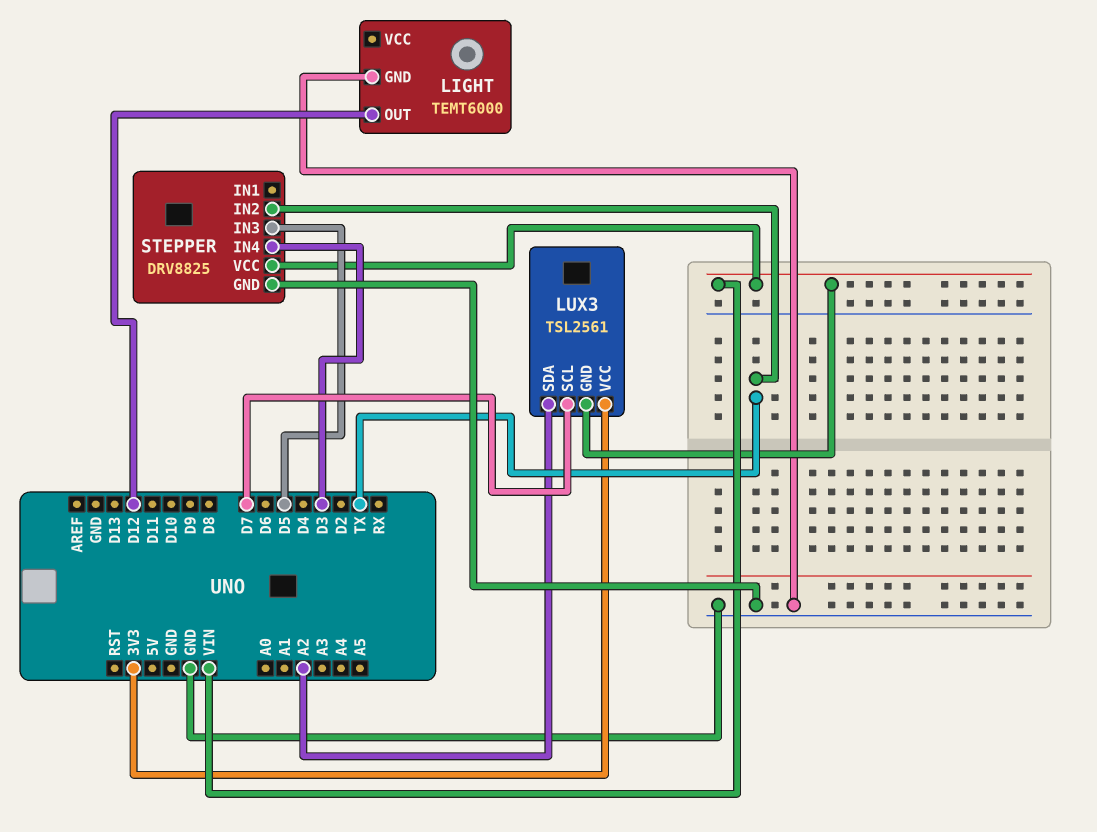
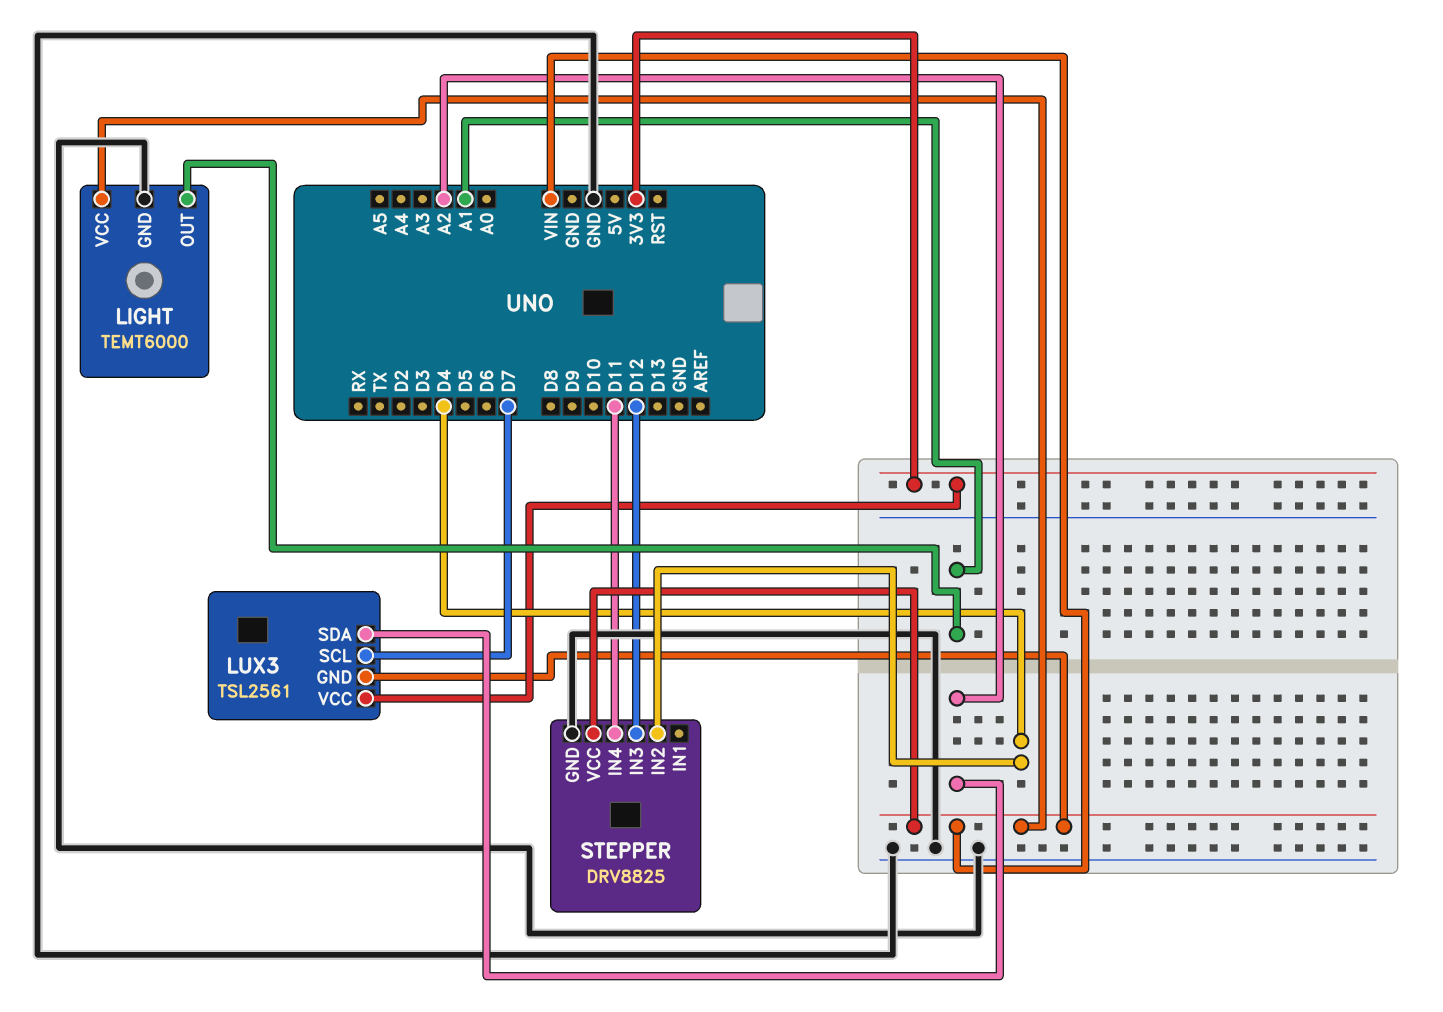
LIGHT pin OUT: D12 -> A1
LIGHT pin VCC: none -> VIN
STEPPER pin IN2: TX -> D4
STEPPER pin IN3: D5 -> D12
STEPPER pin IN4: D3 -> D11

